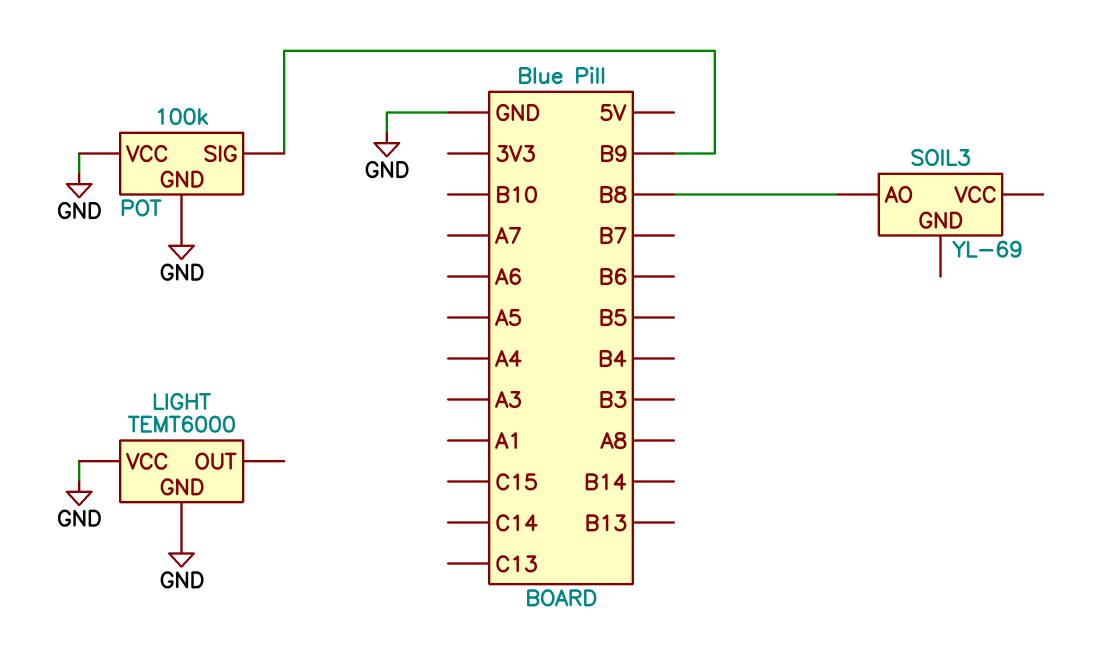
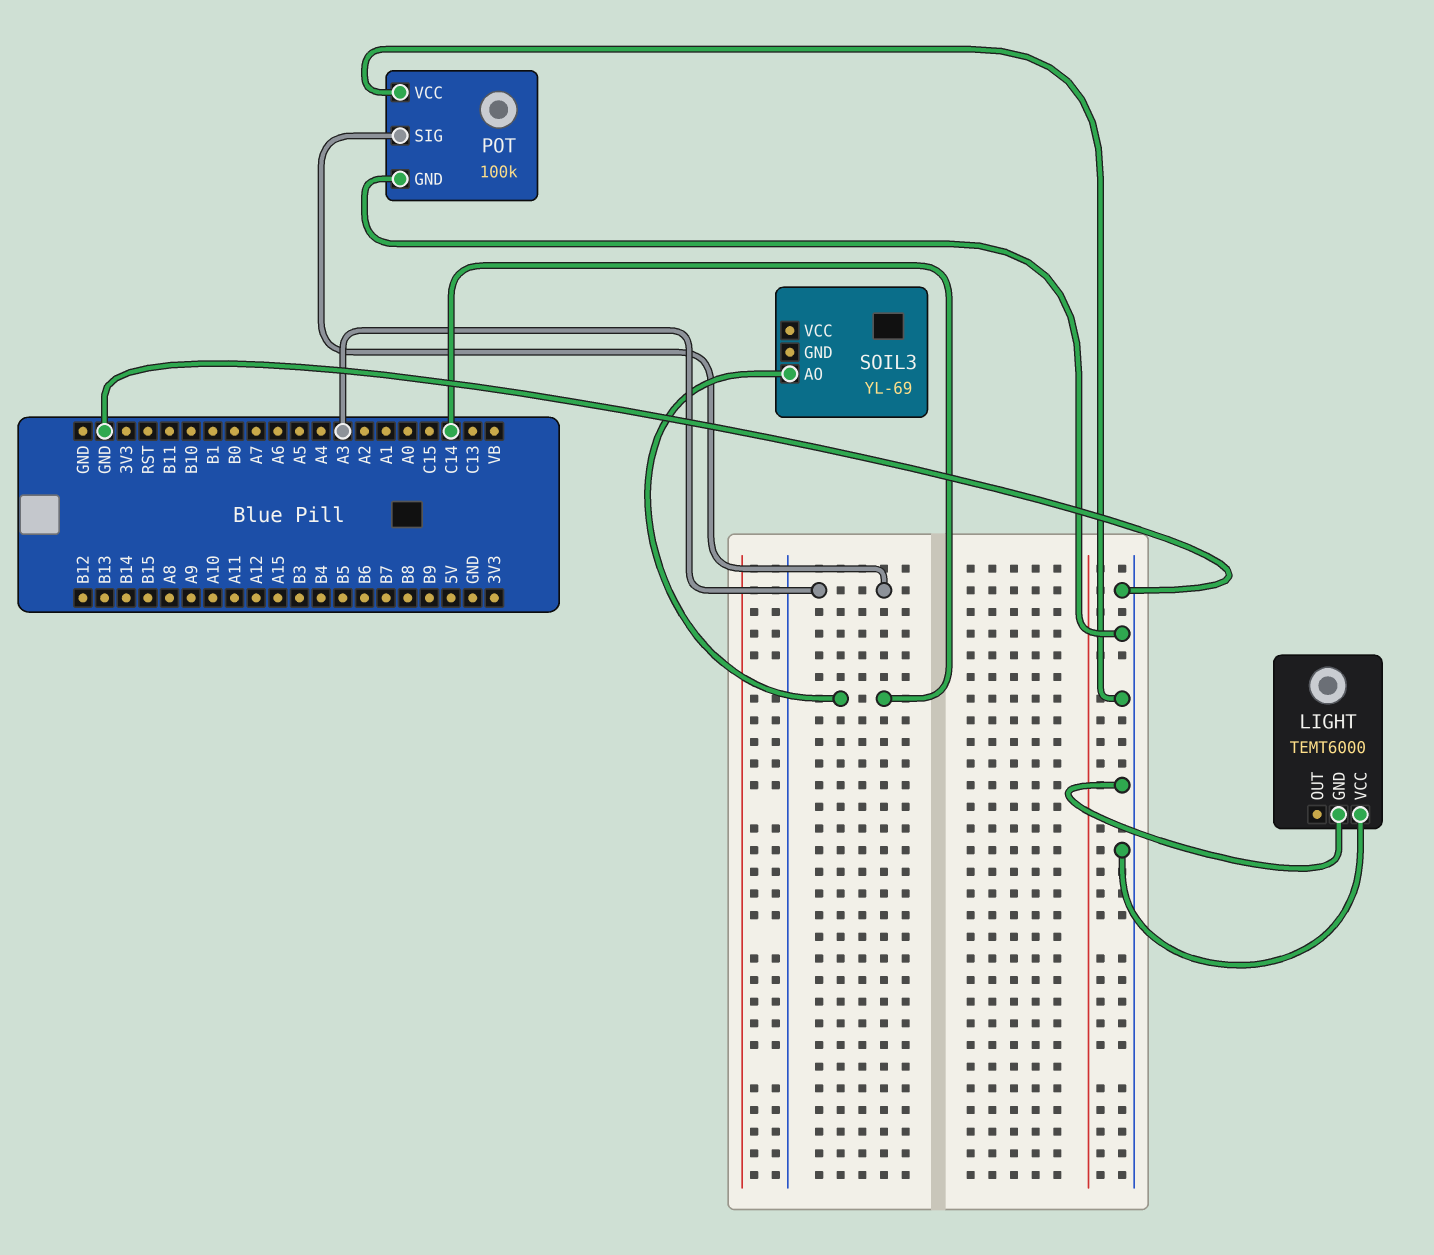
POT pin SIG: B9 -> A3
SOIL3 pin AO: B8 -> C14

